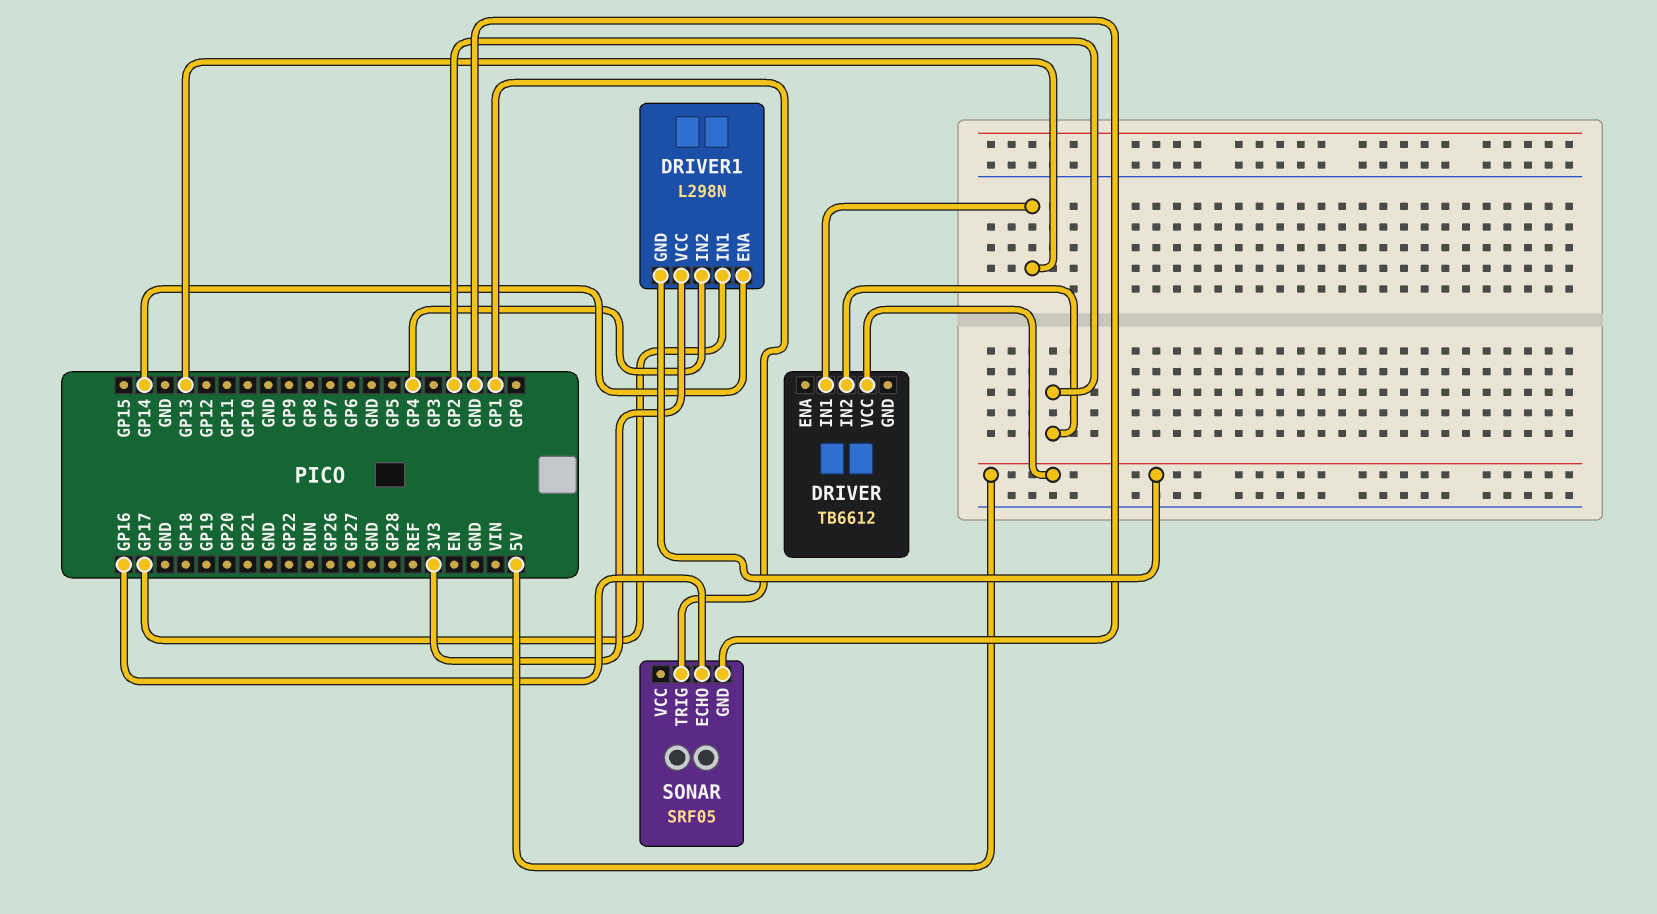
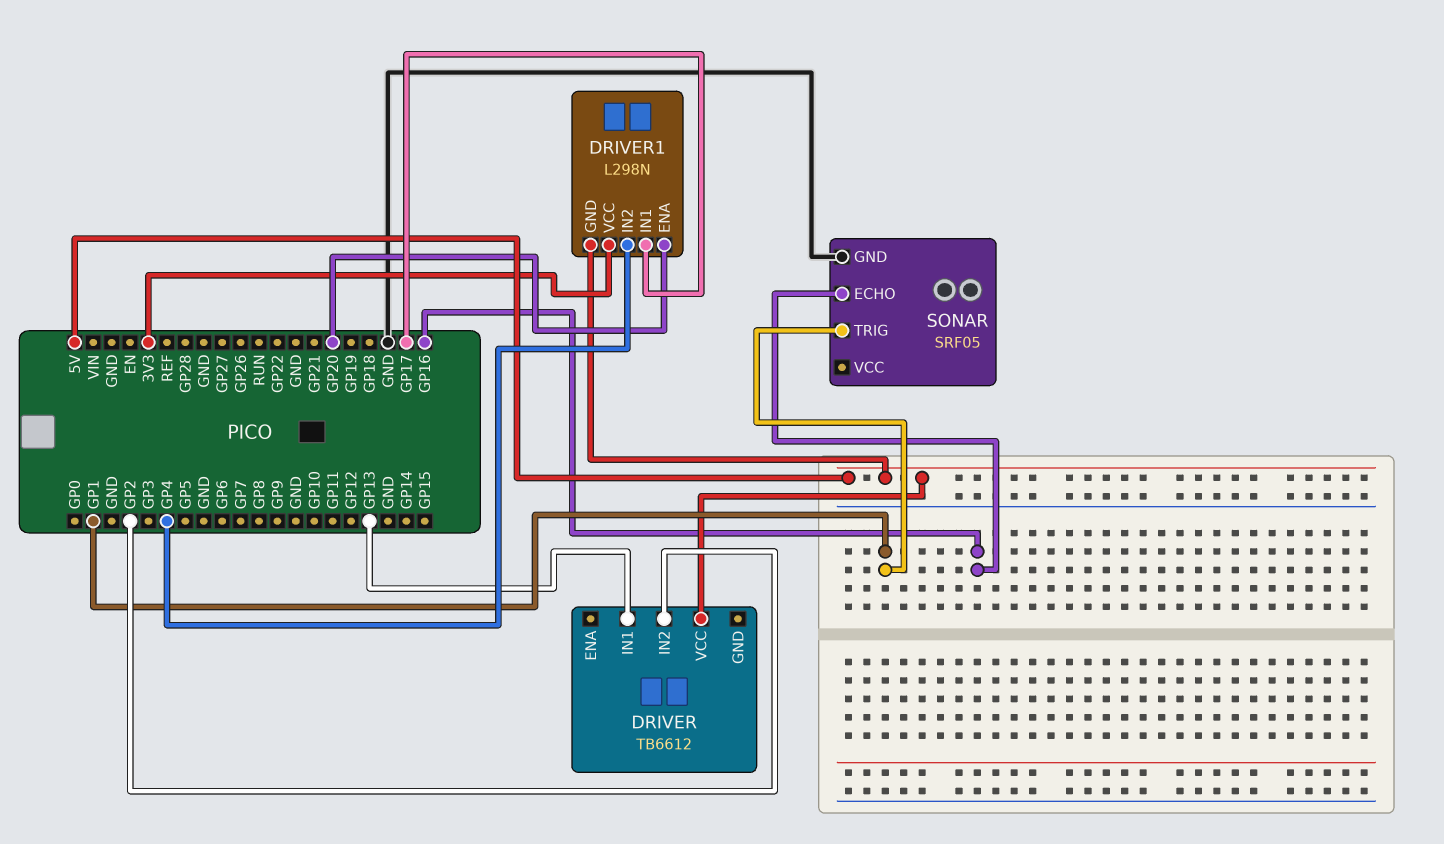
DRIVER1 pin ENA: GP14 -> GP20

